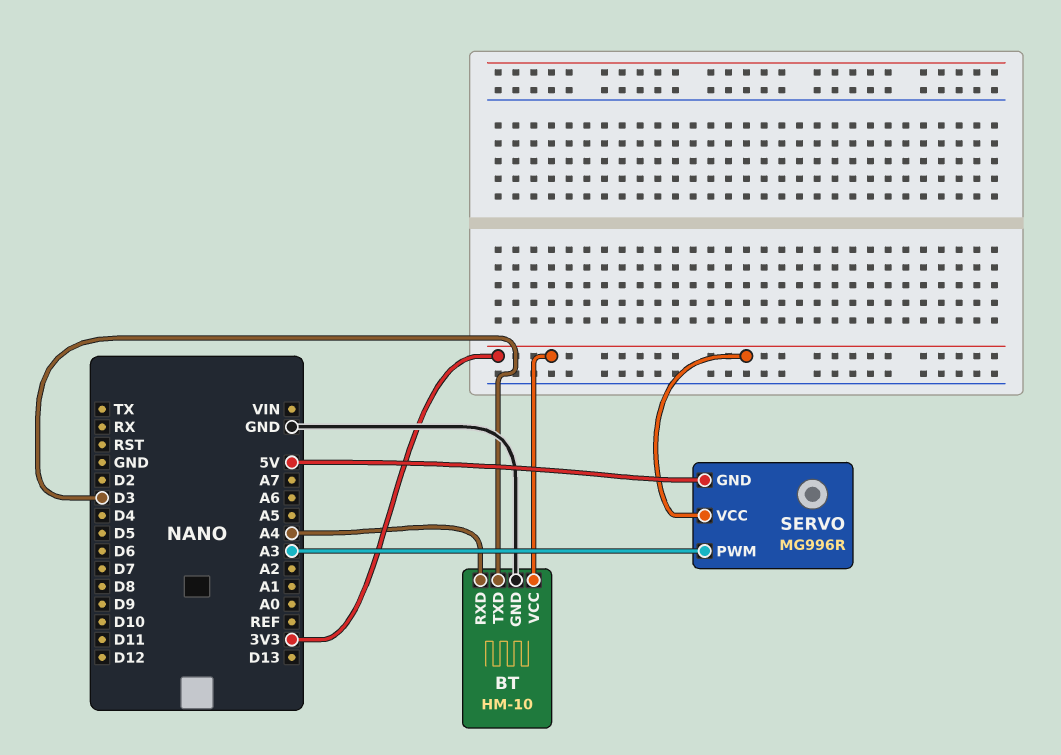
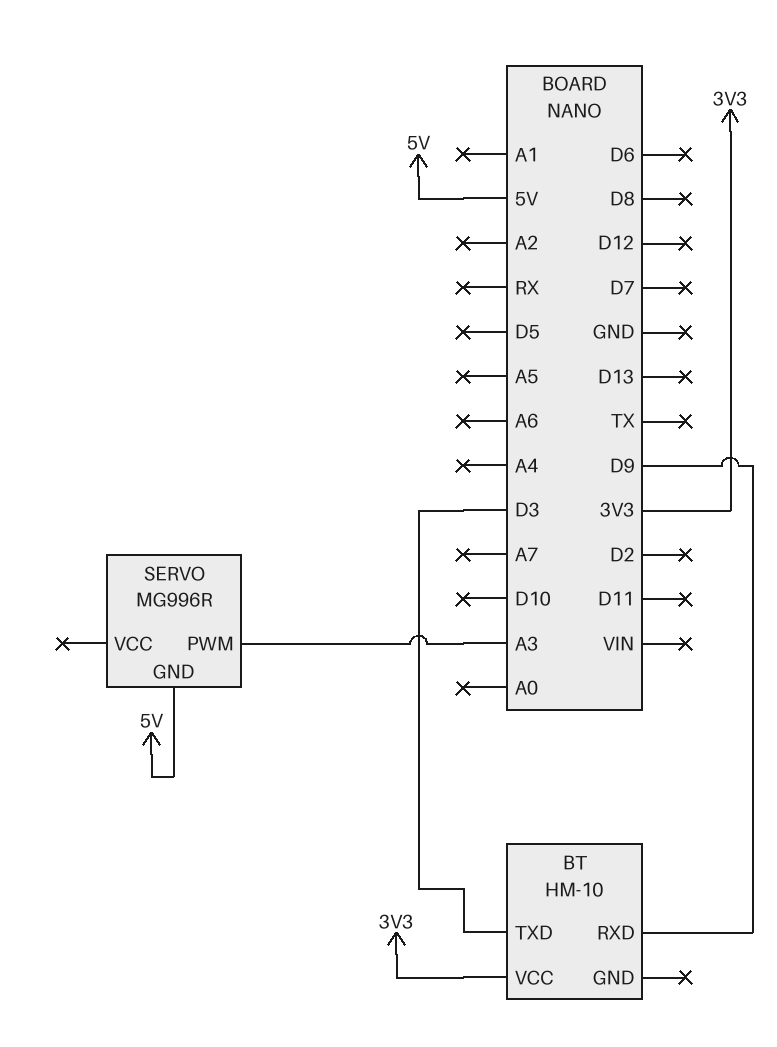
BT pin GND: GND -> none
BT pin RXD: A4 -> D9
SERVO pin VCC: 3V3 -> none

